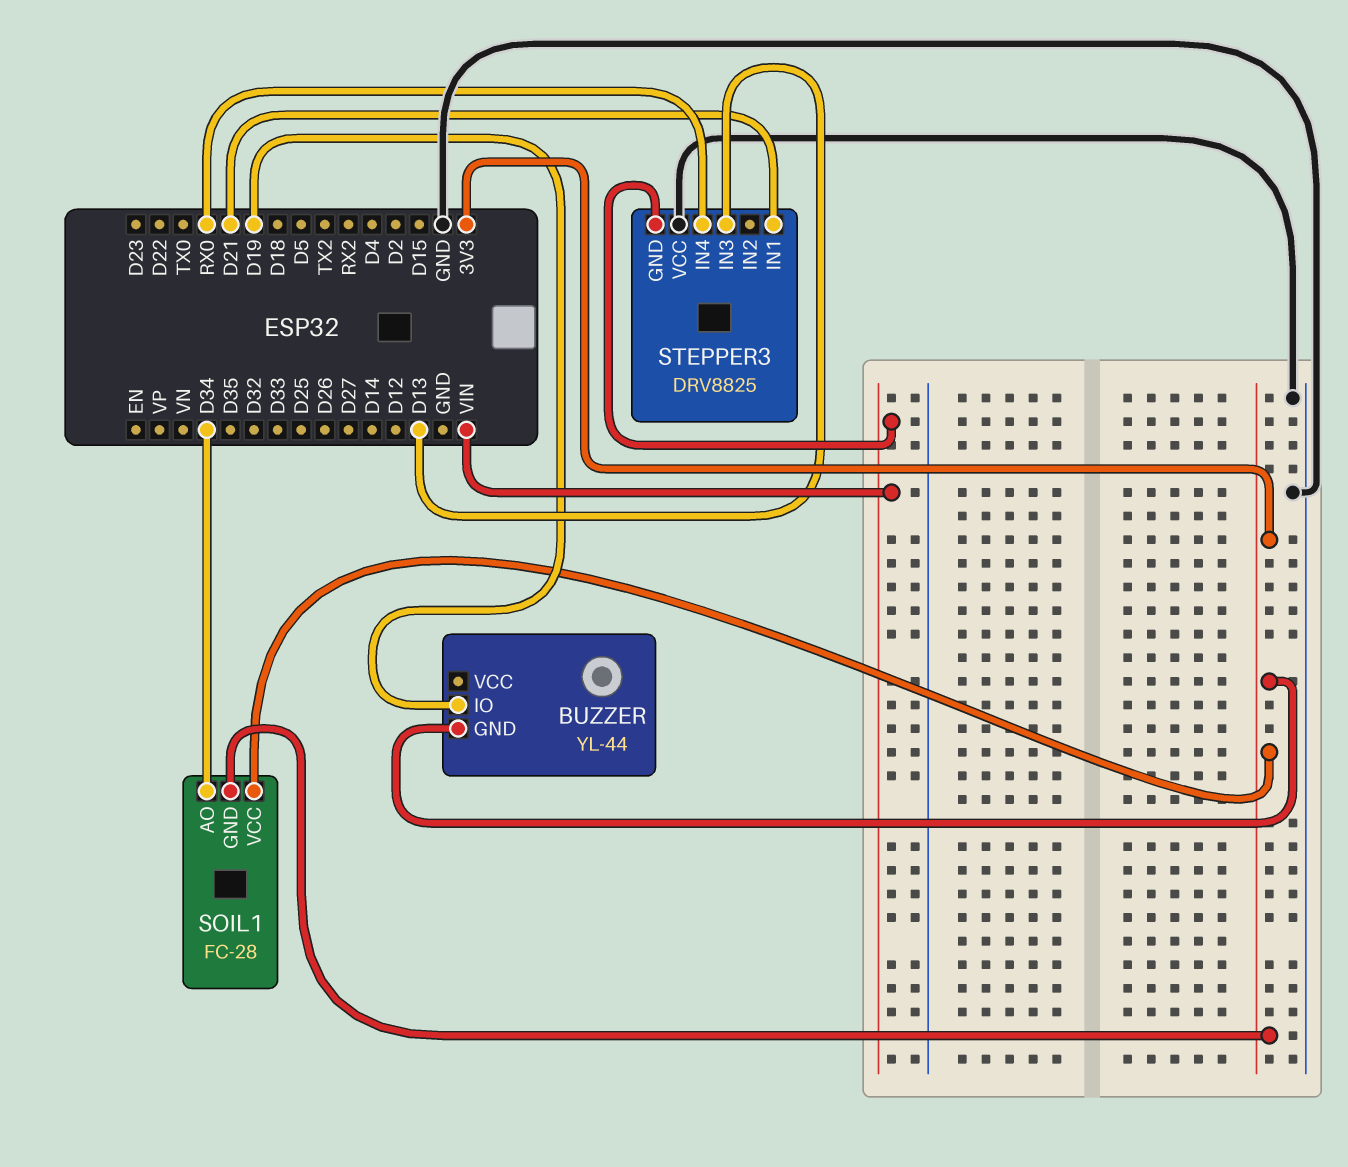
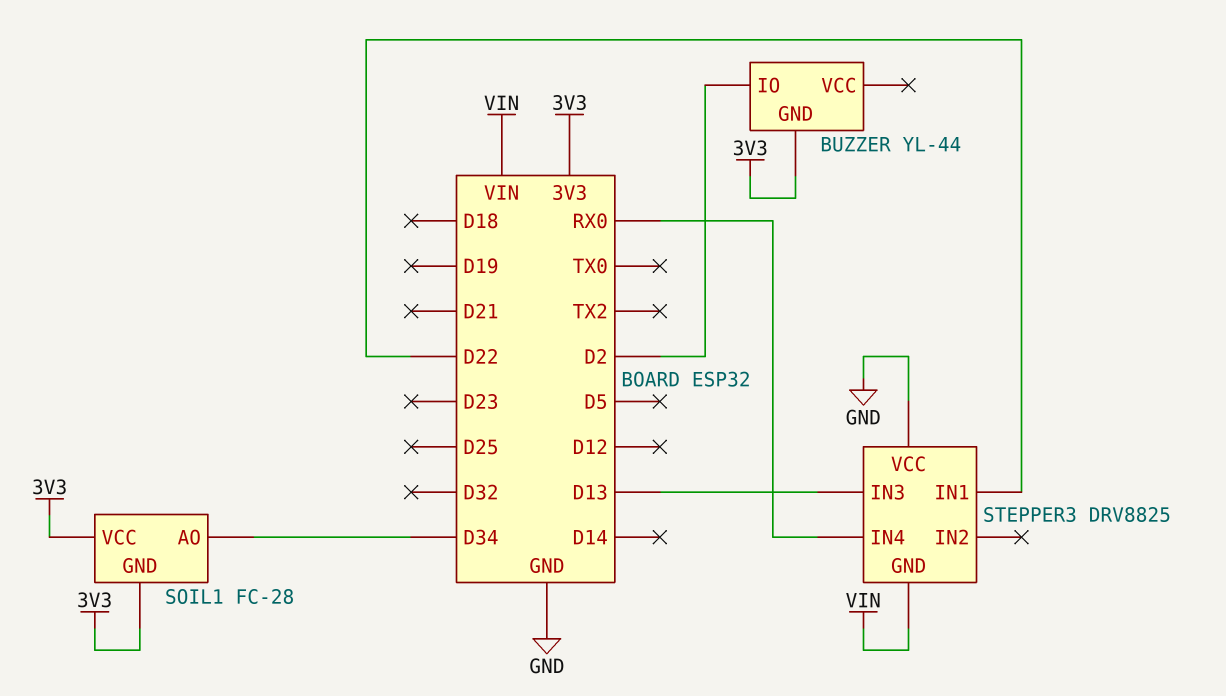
BUZZER pin IO: D19 -> D2
STEPPER3 pin IN1: D21 -> D22

